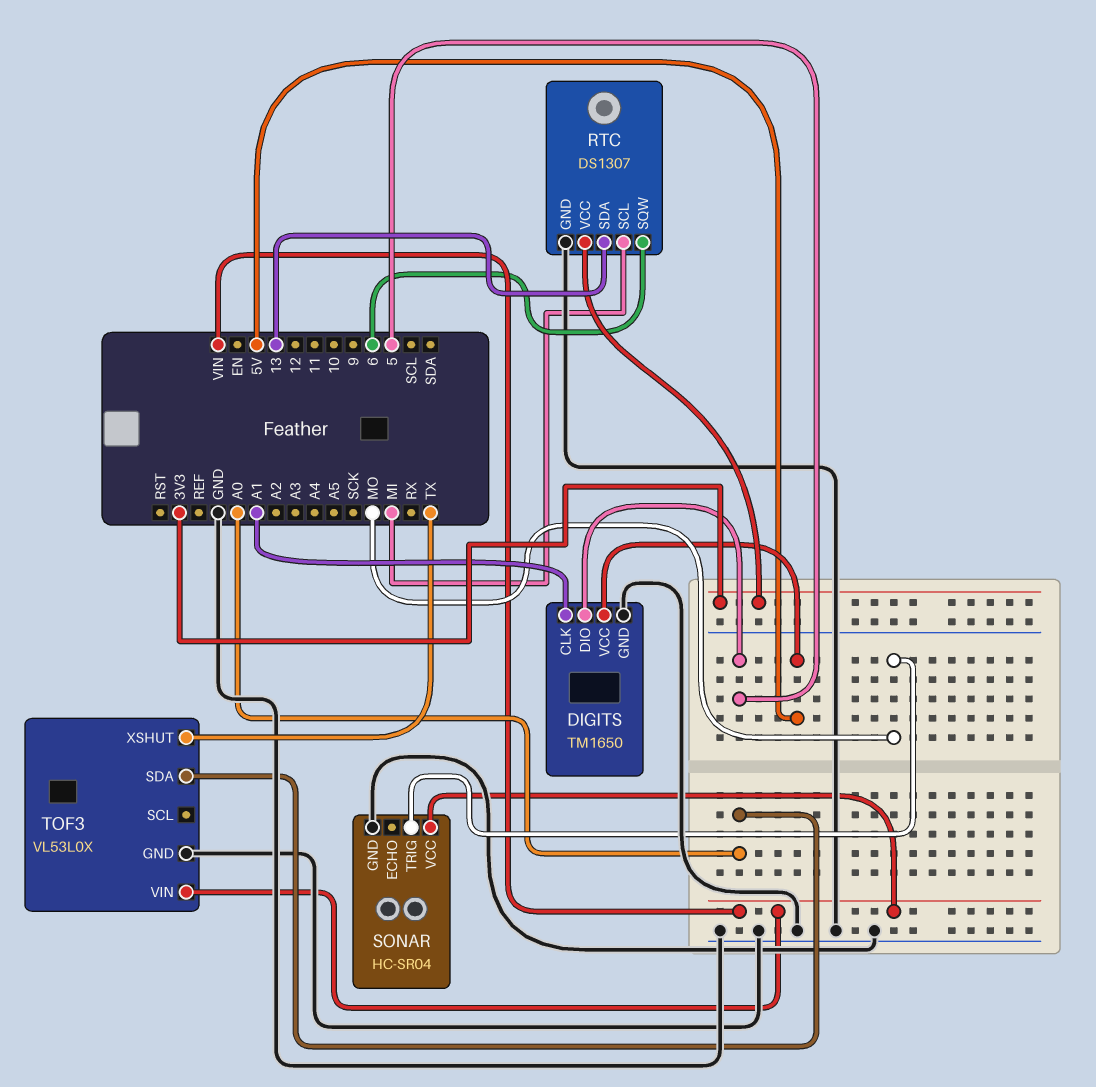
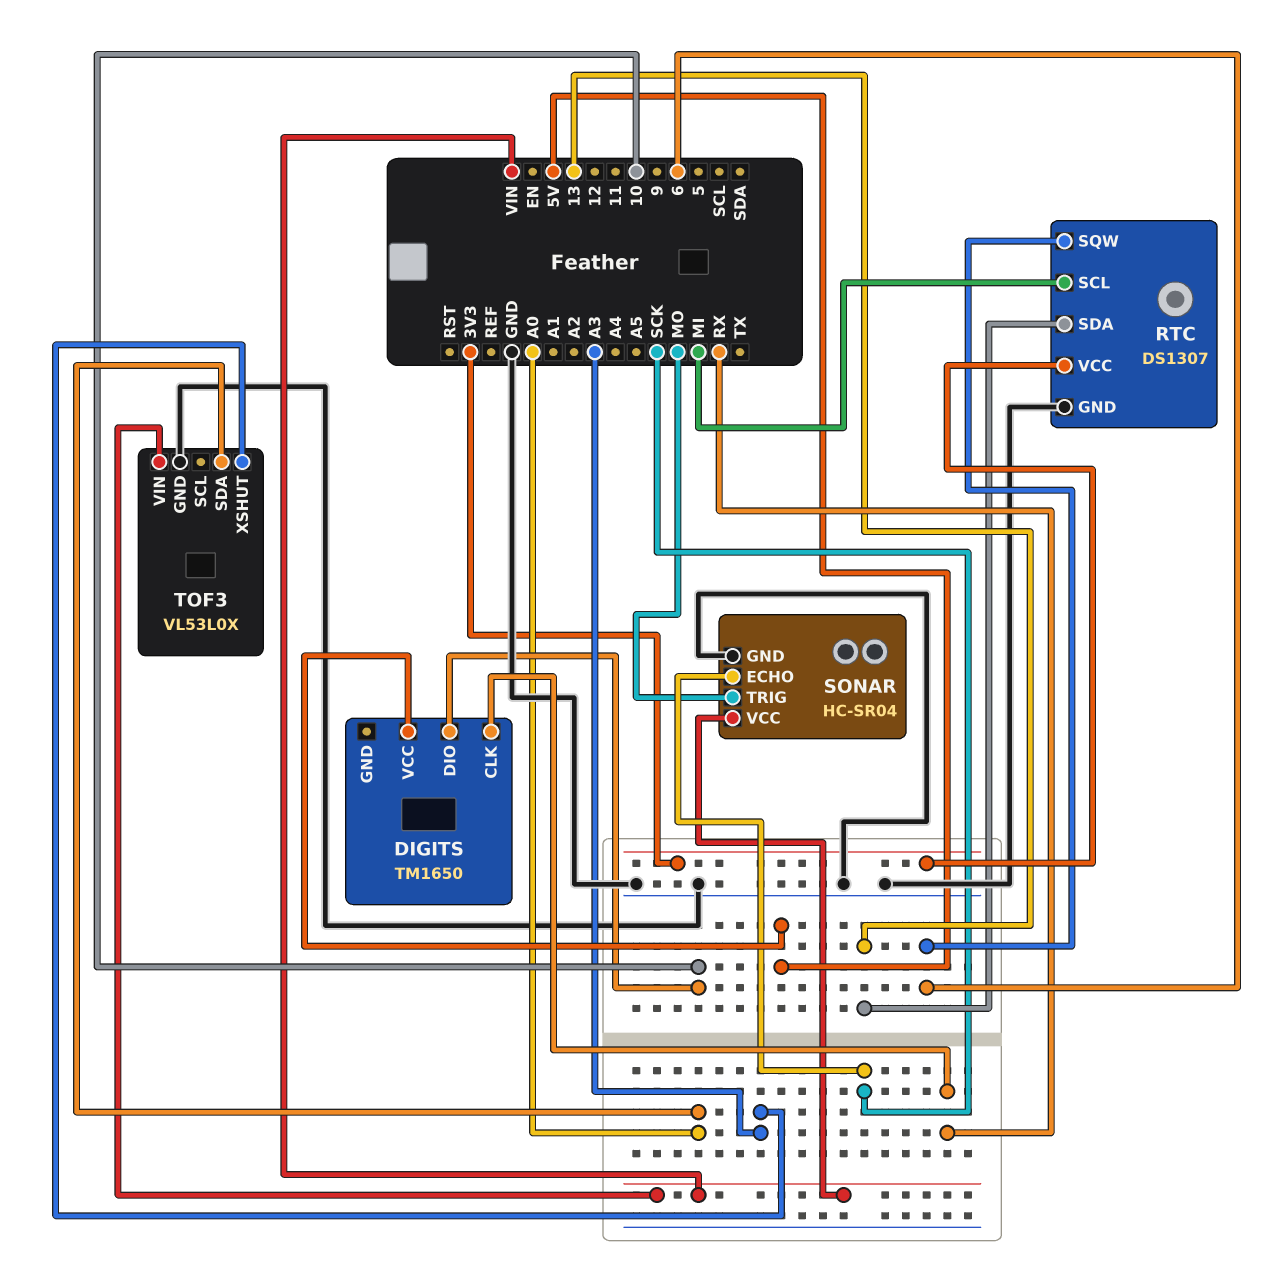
DIGITS pin CLK: A1 -> RX
DIGITS pin DIO: 5 -> 10
DIGITS pin GND: GND -> none
SONAR pin ECHO: none -> SCK
TOF3 pin XSHUT: TX -> A3

